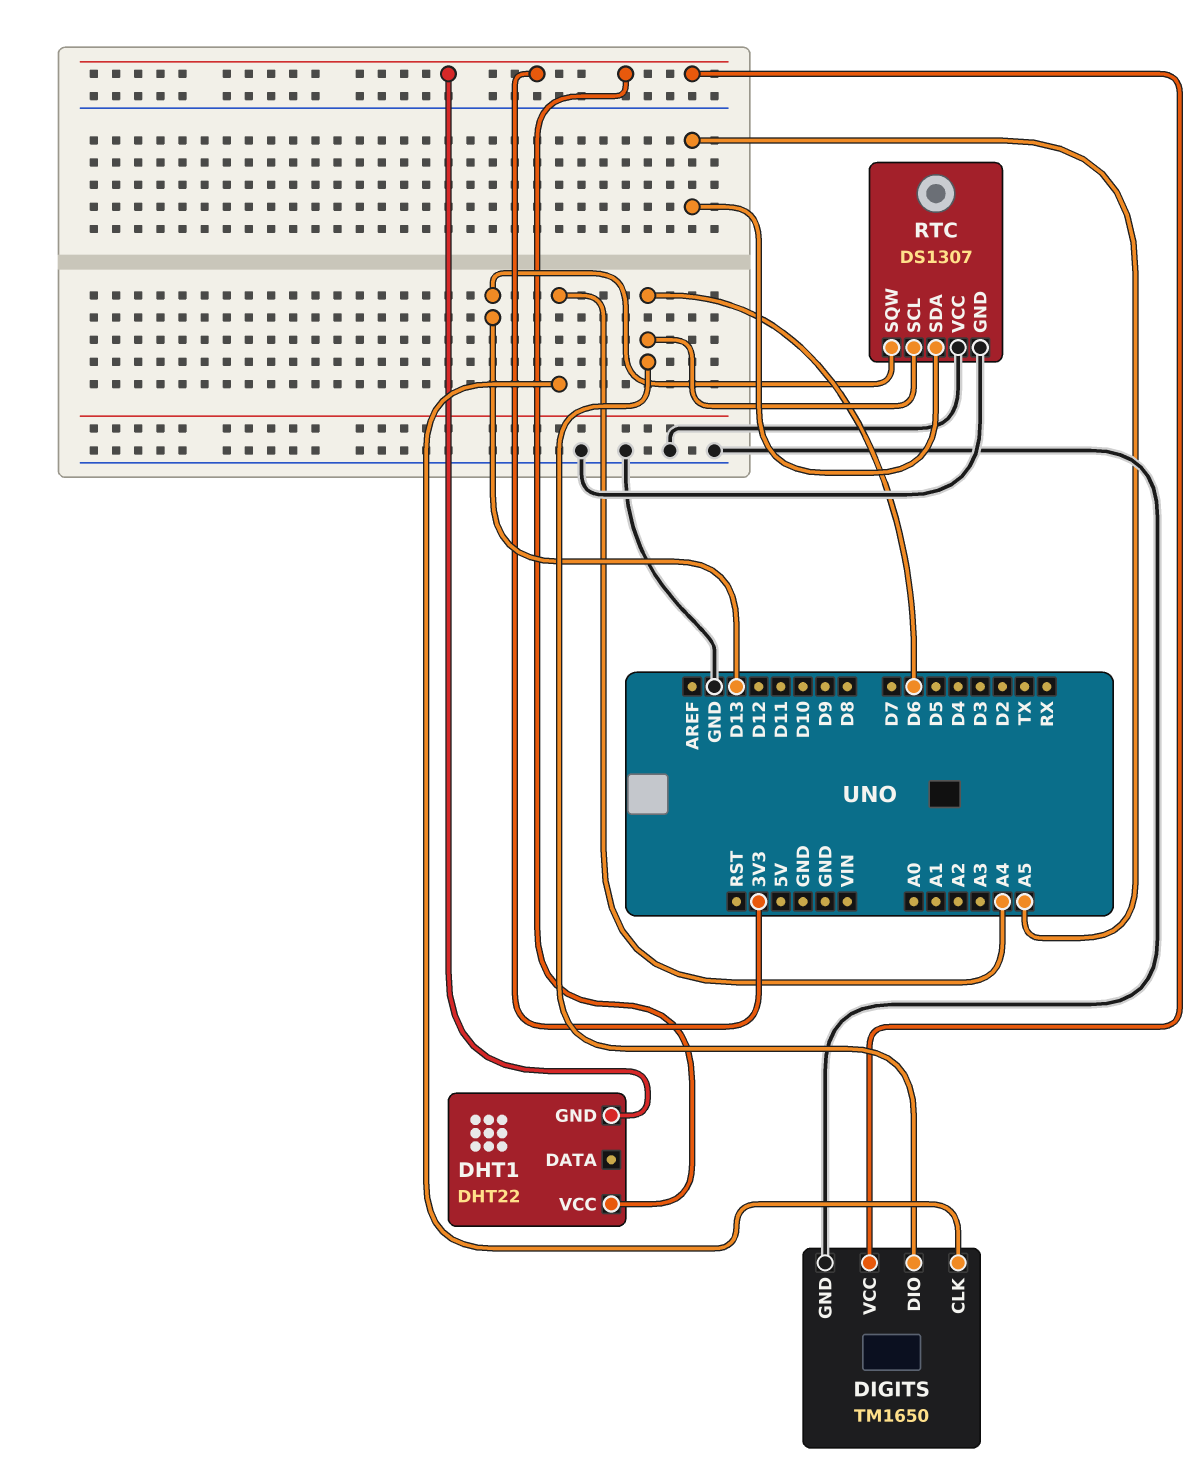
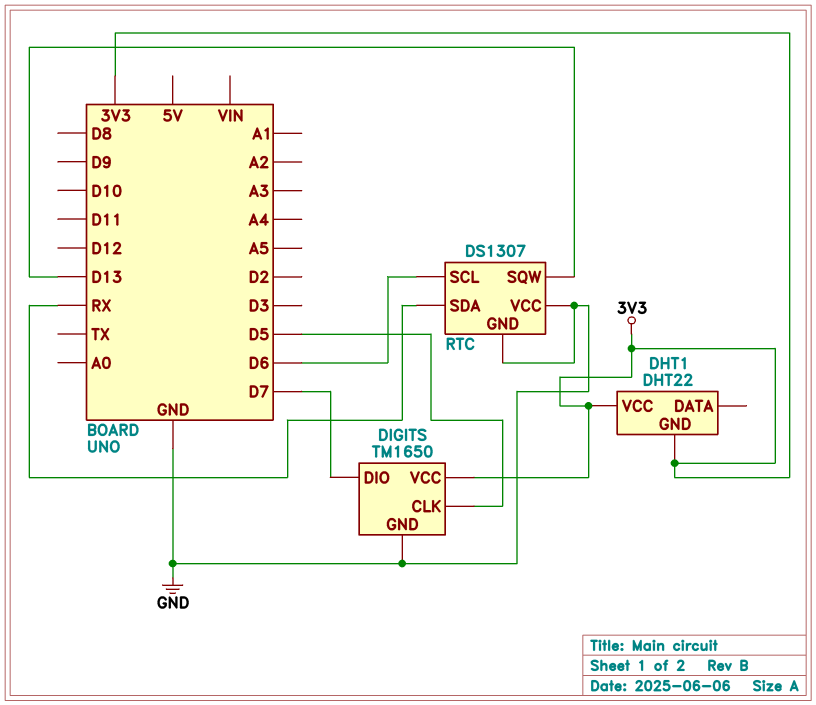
DIGITS pin CLK: A4 -> D5
DIGITS pin DIO: D6 -> D7
RTC pin SDA: A5 -> RX

